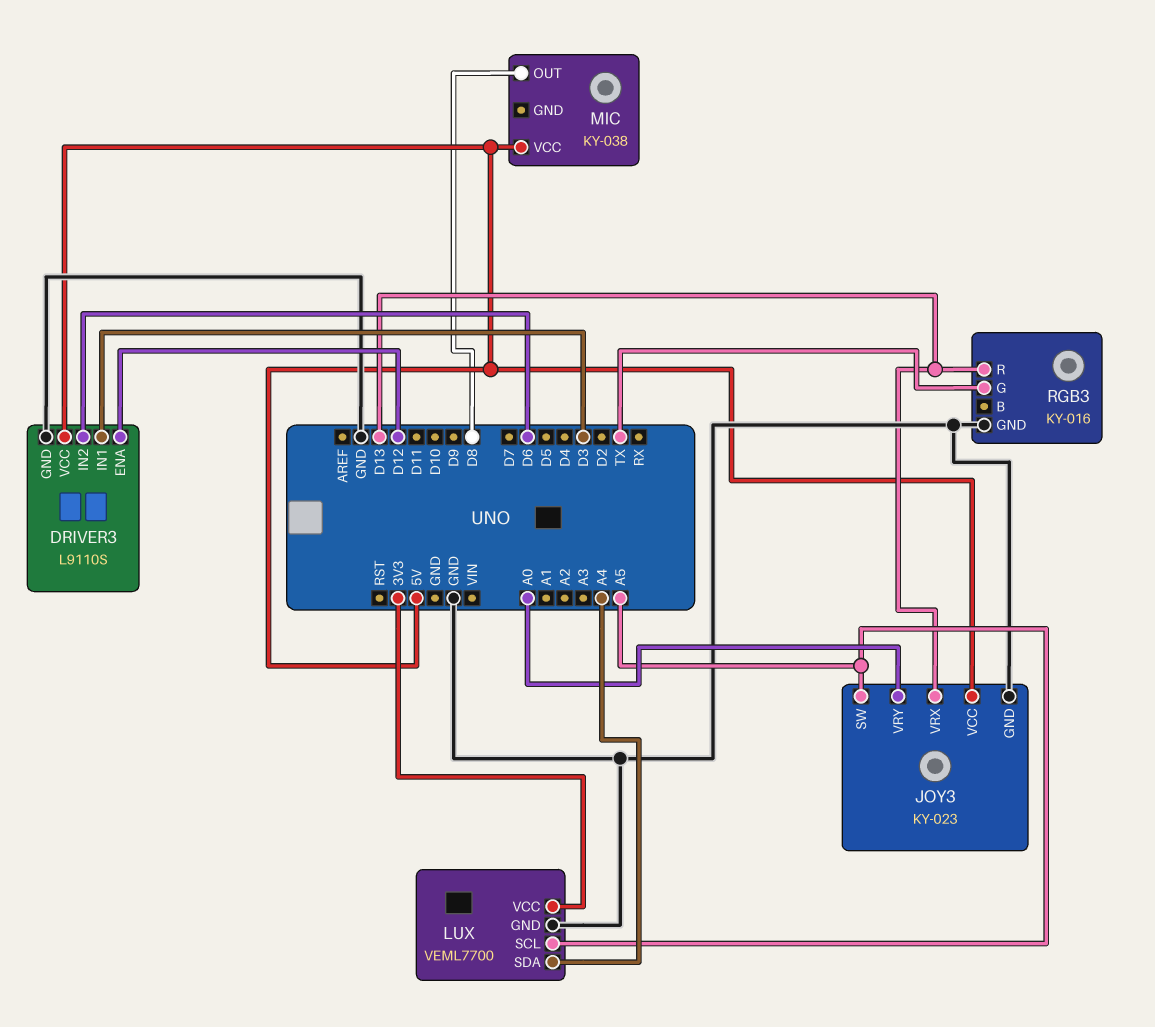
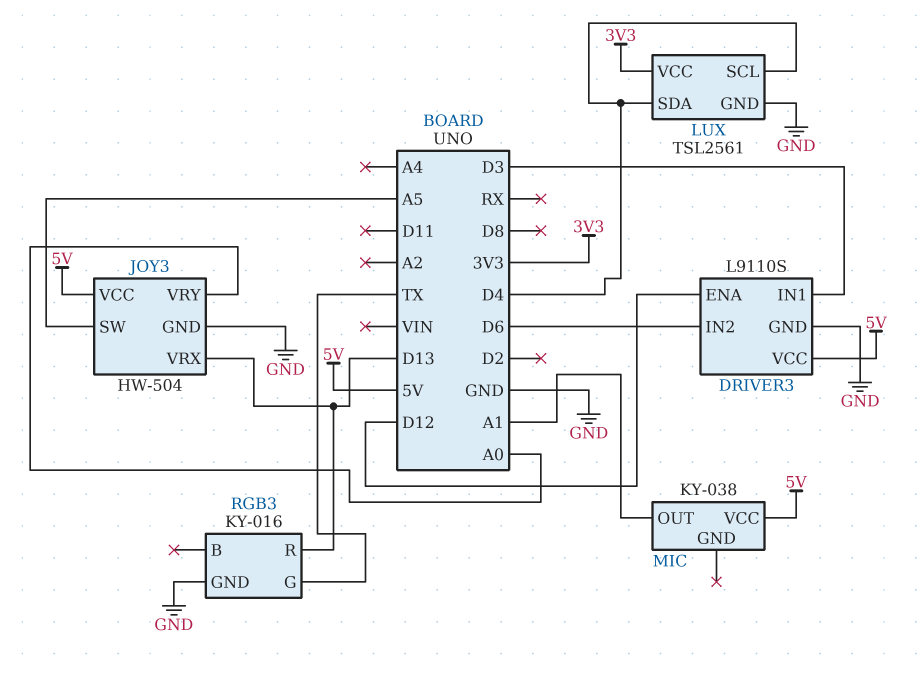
JOY3: KY-023 -> HW-504
LUX: VEML7700 -> TSL2561
LUX pin SCL: A5 -> D4
LUX pin SDA: A4 -> D4
MIC pin OUT: D8 -> A1

